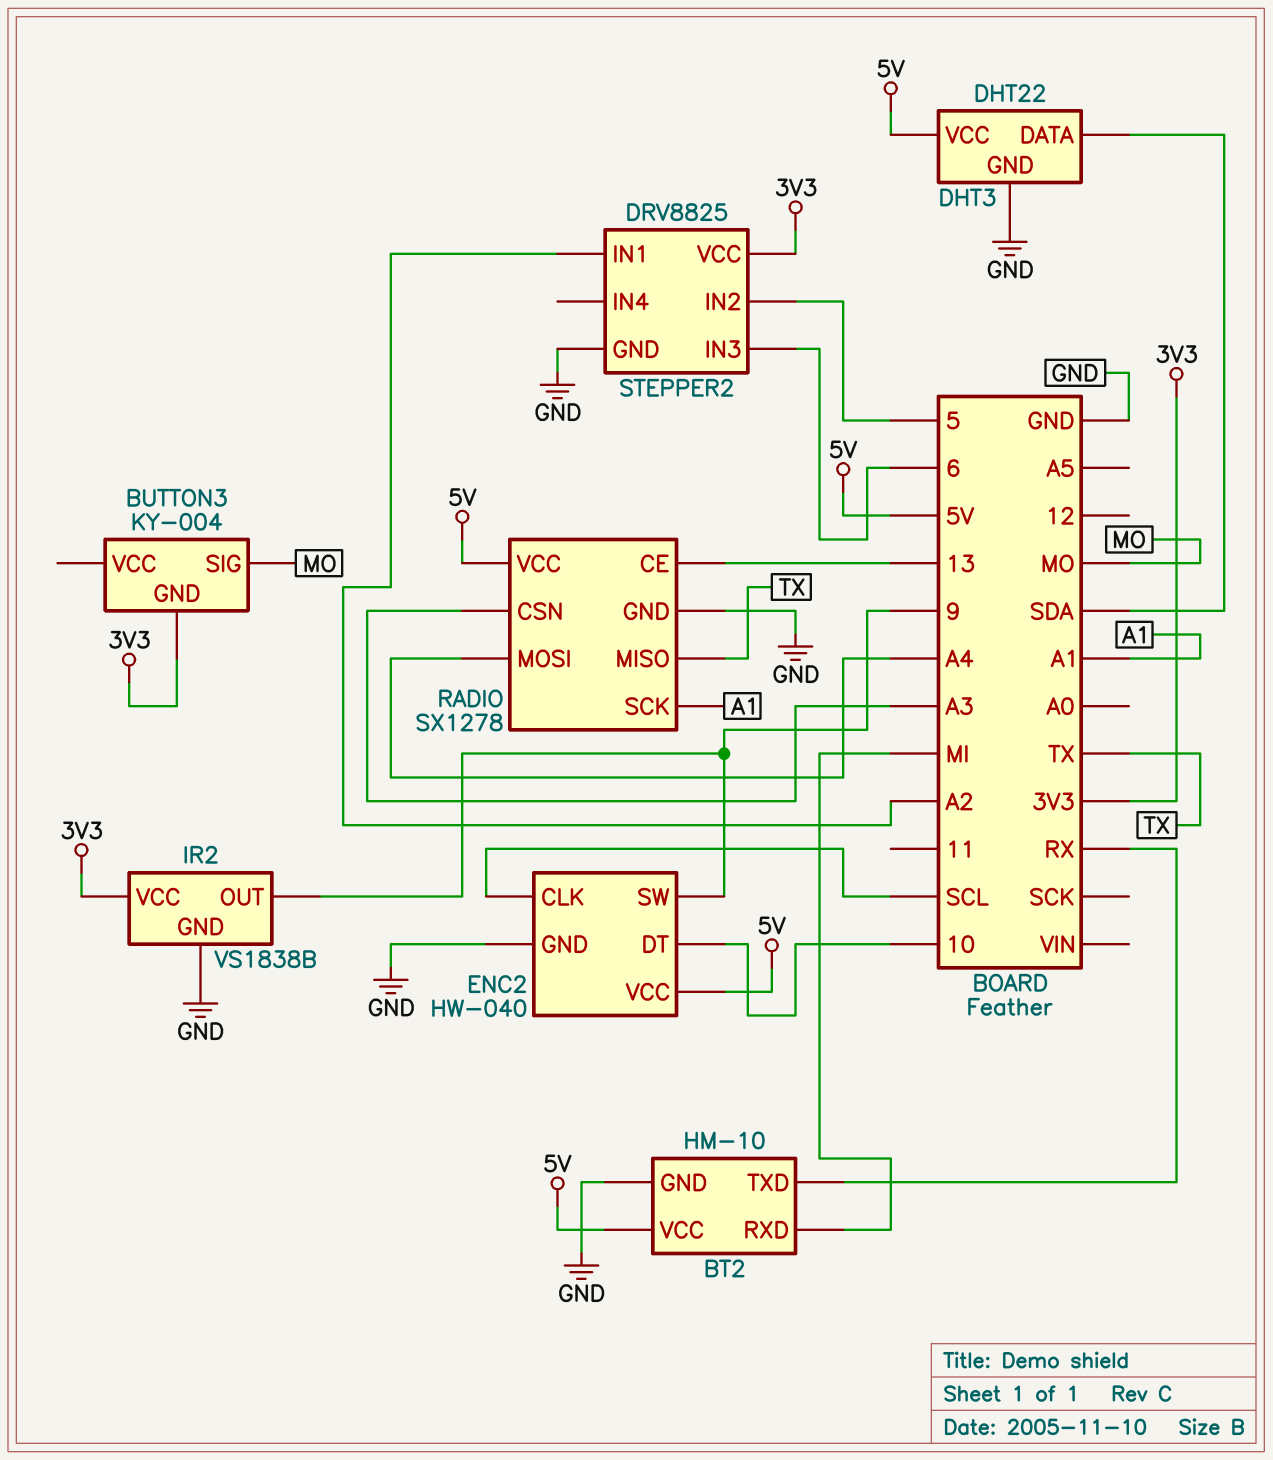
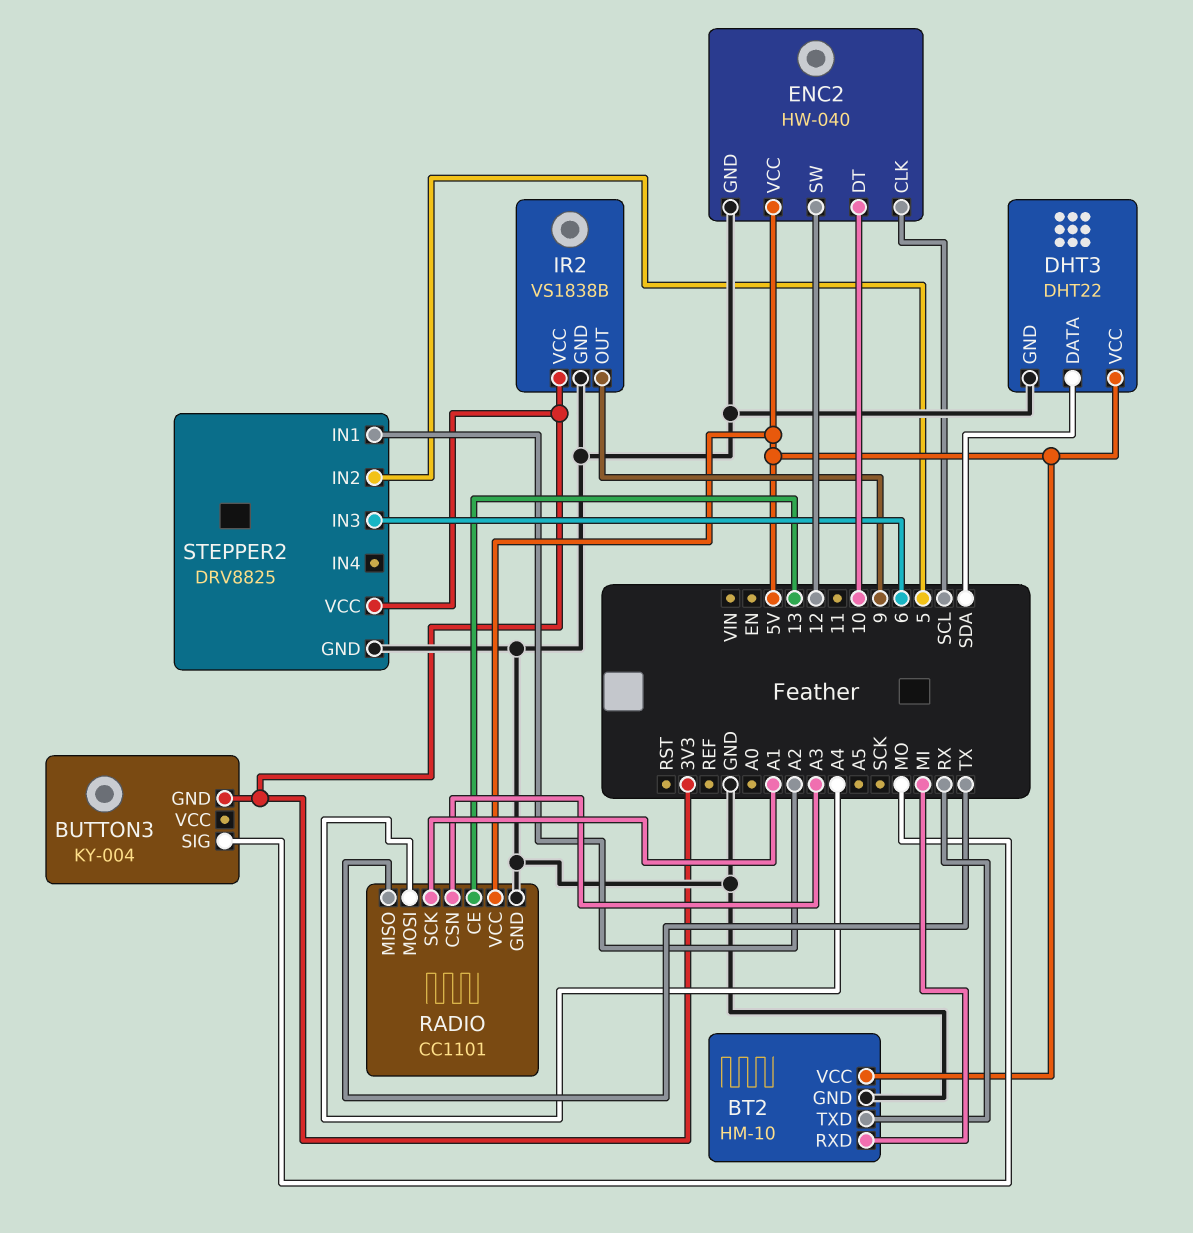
ENC2 pin SW: 9 -> 12
RADIO: SX1278 -> CC1101

